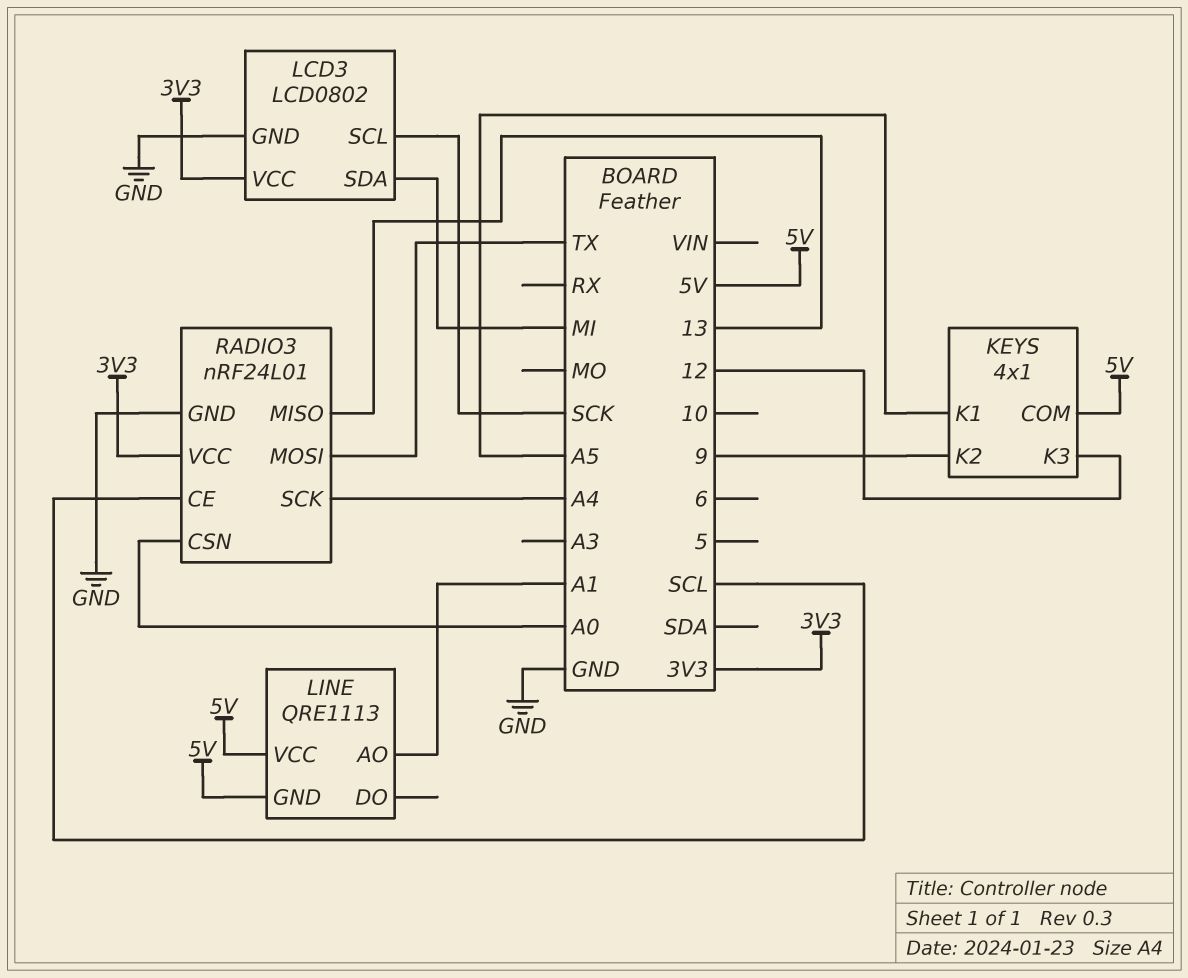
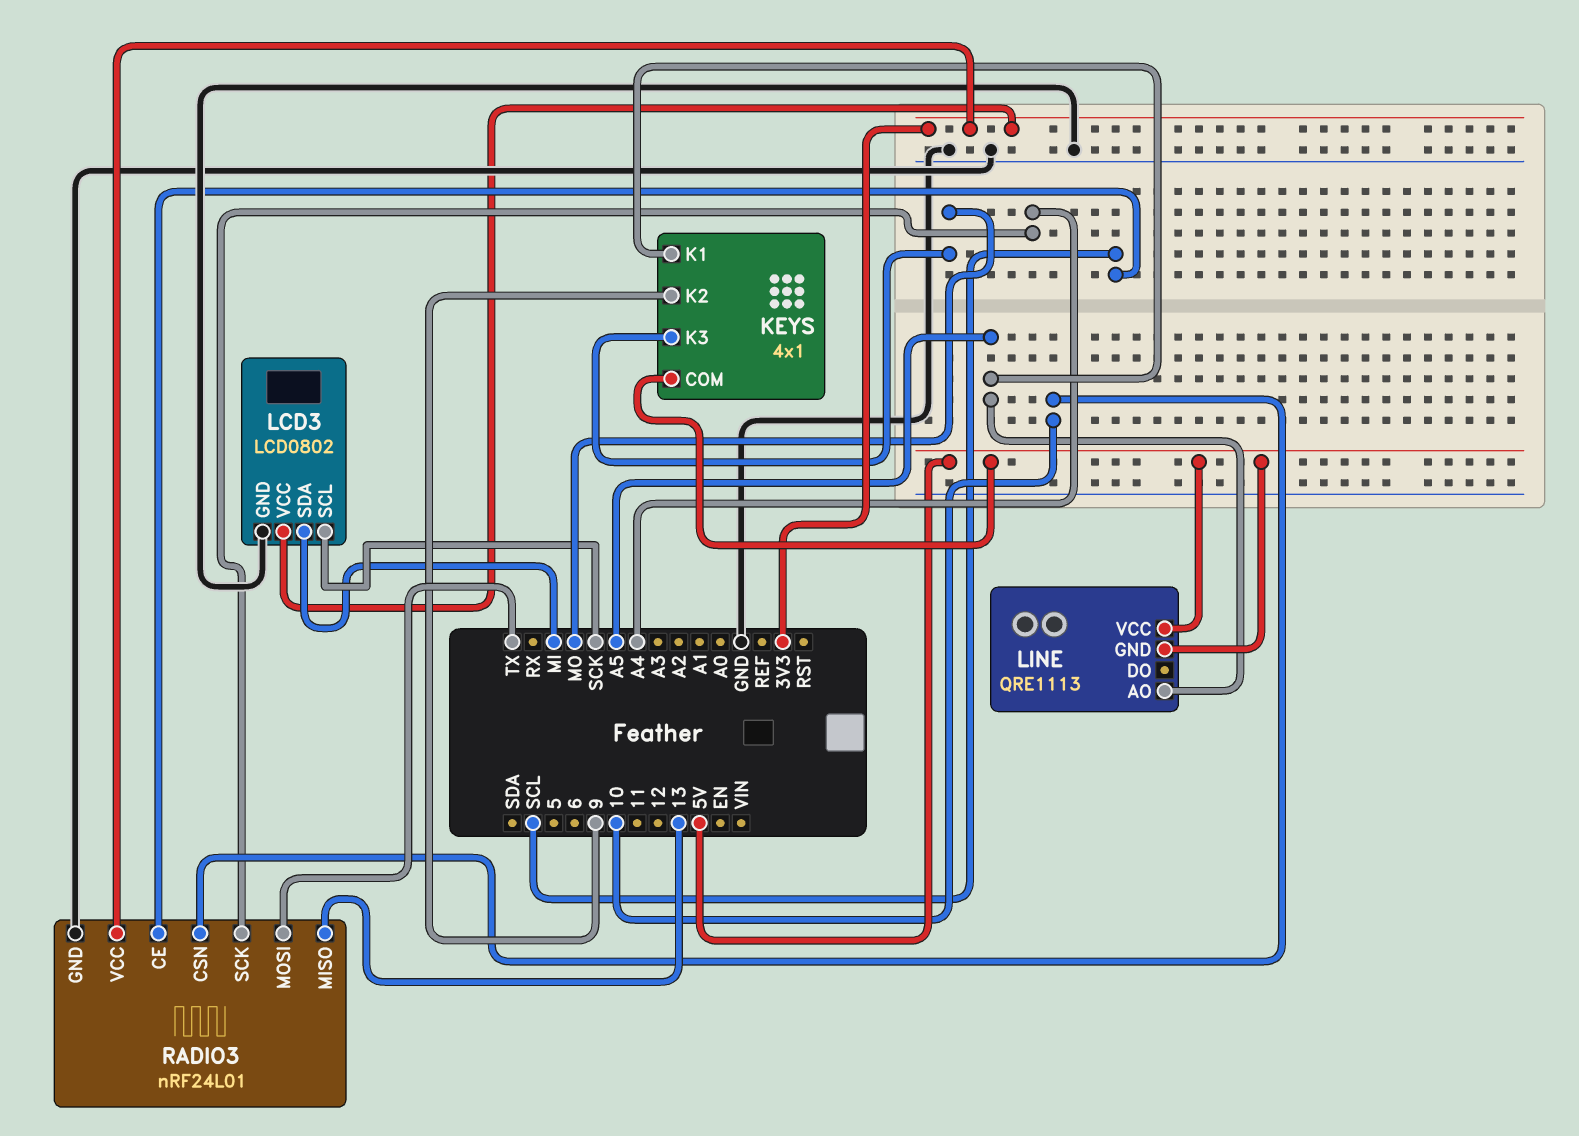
KEYS pin K3: 12 -> MO
LINE pin AO: A1 -> A5
RADIO3 pin CSN: A0 -> 10

